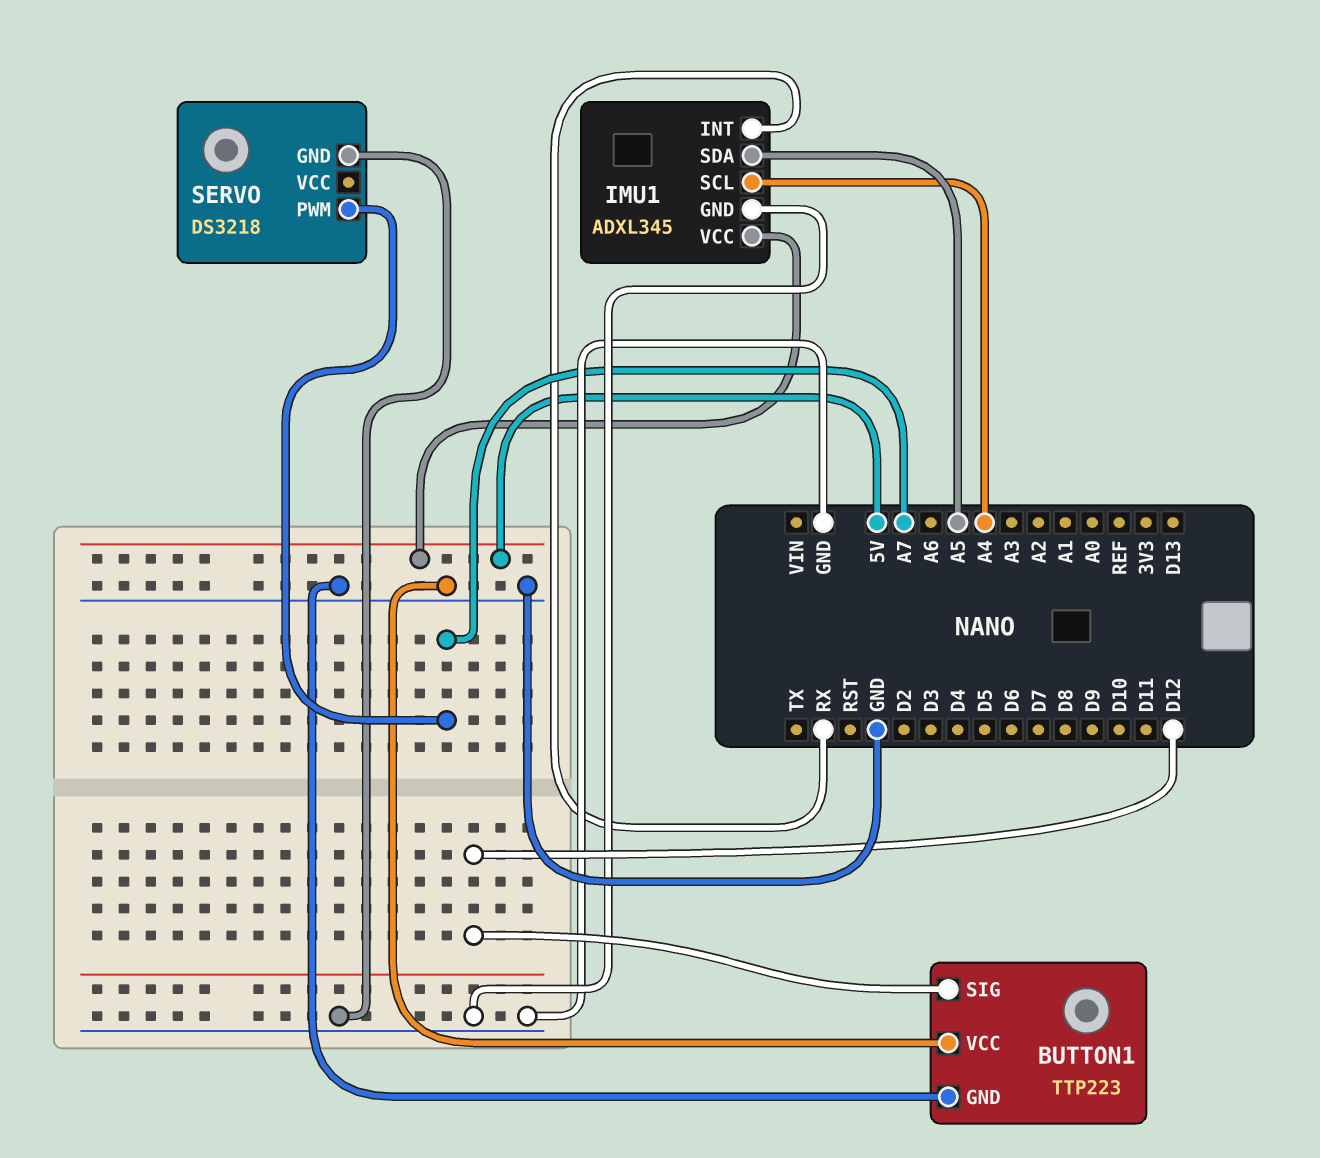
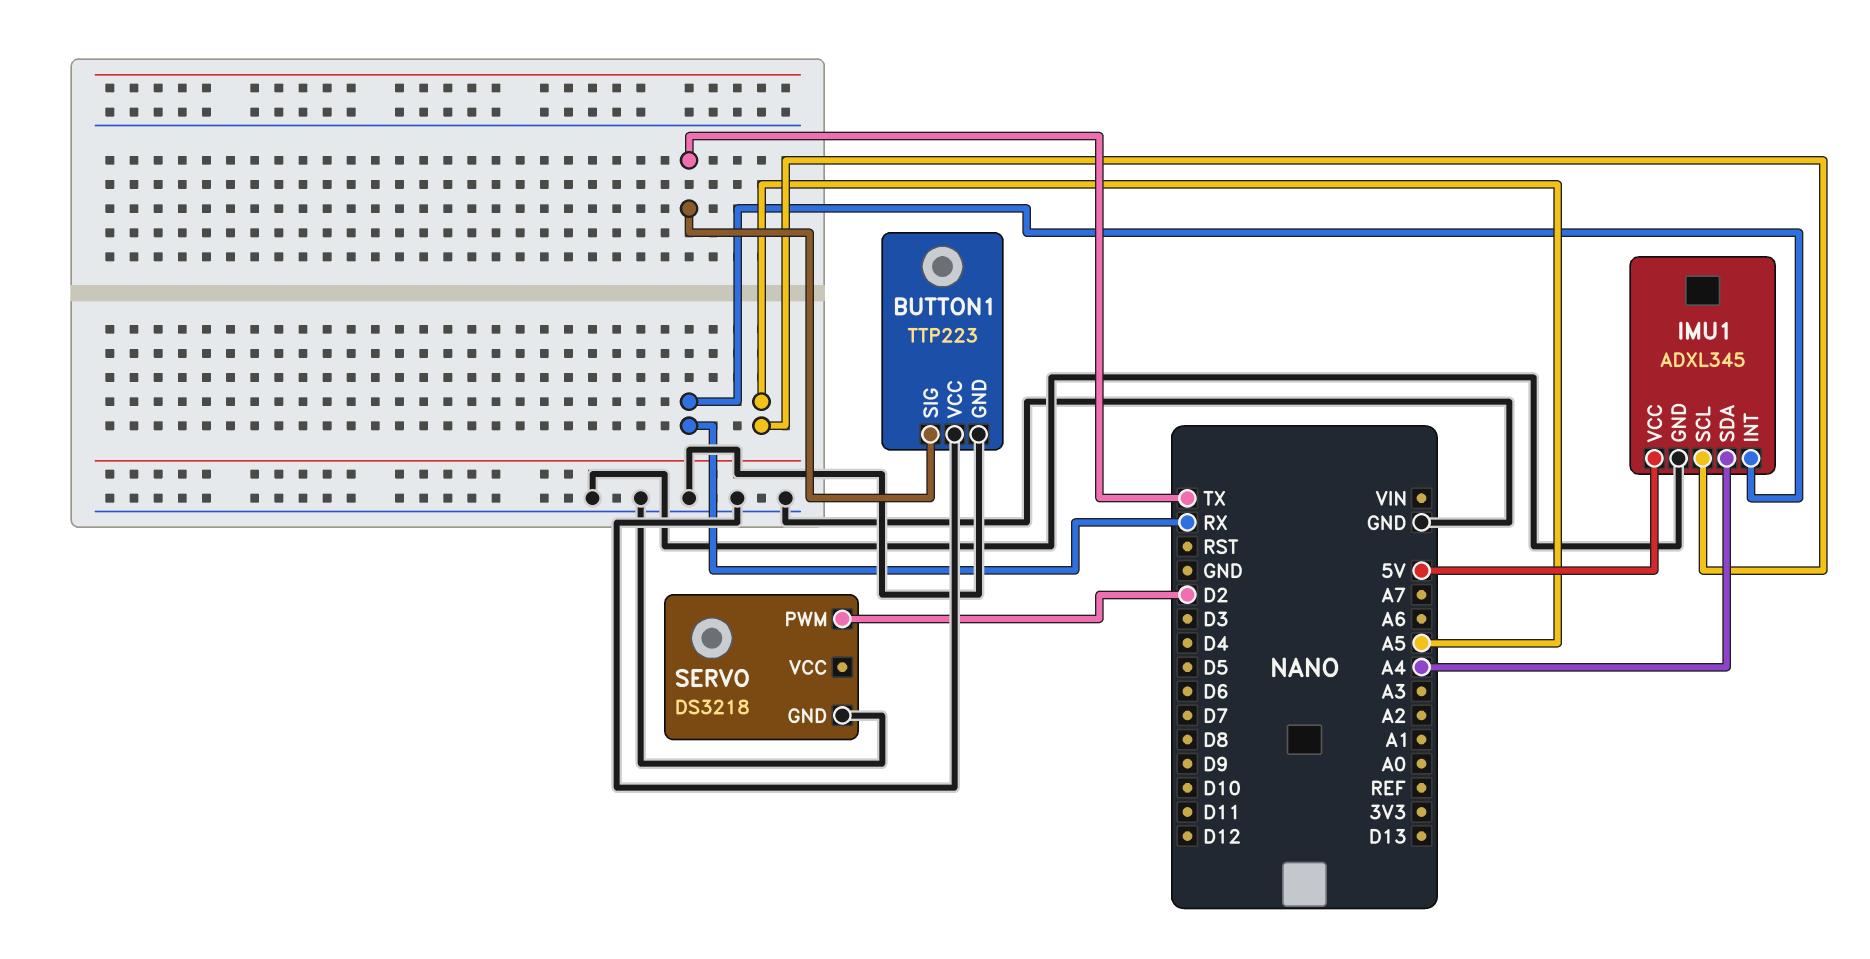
BUTTON1 pin SIG: D12 -> TX
IMU1 pin SCL: A4 -> A5
IMU1 pin SDA: A5 -> A4
SERVO pin PWM: A7 -> D2

